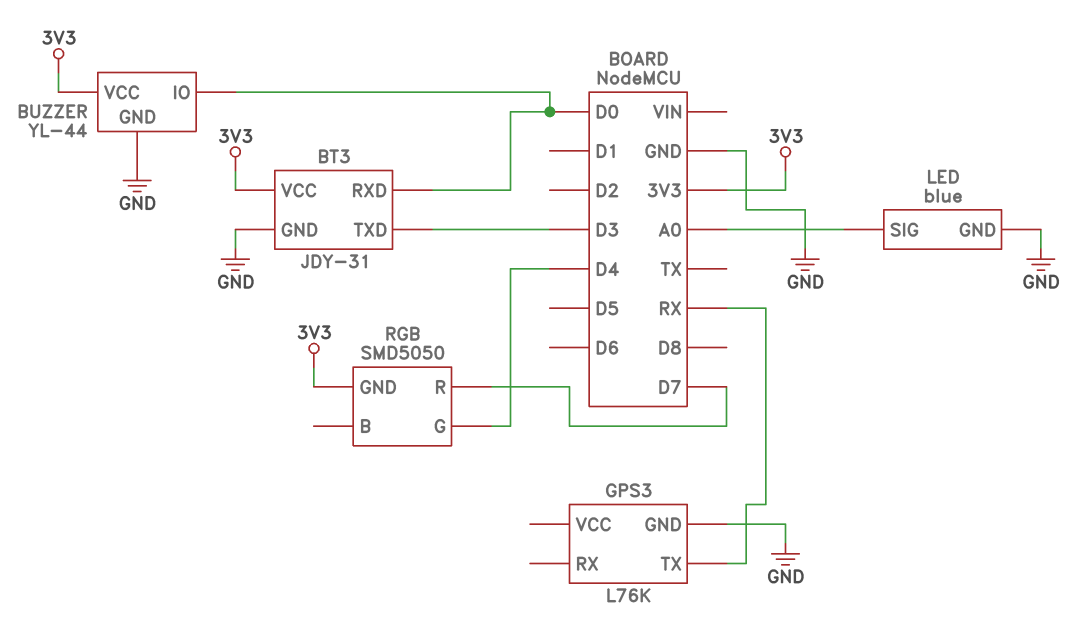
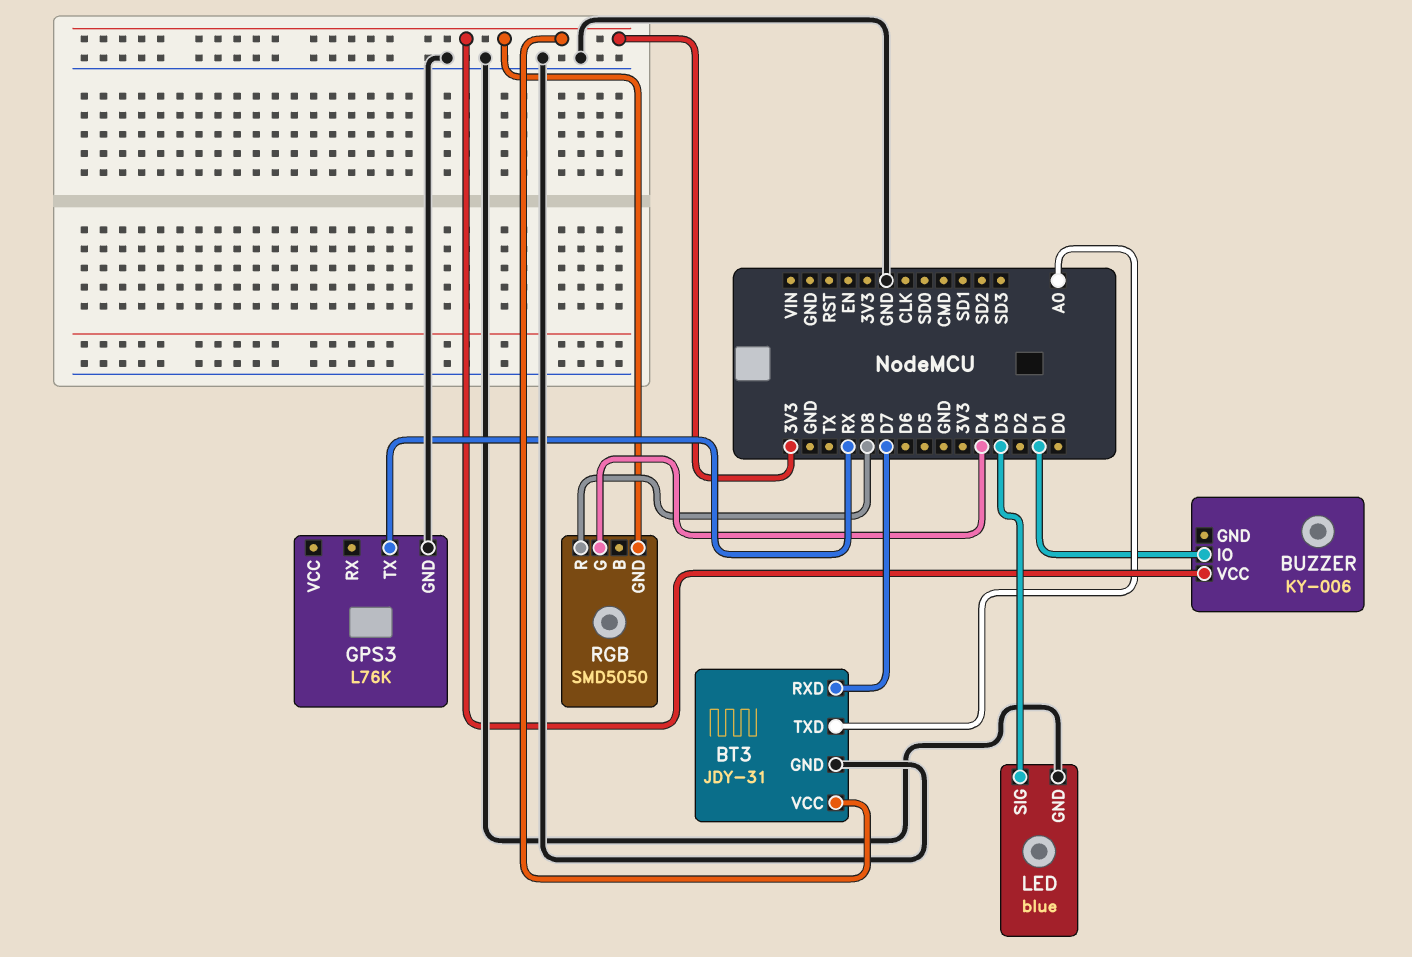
BT3 pin RXD: D0 -> D7
BT3 pin TXD: D3 -> A0
BUZZER: YL-44 -> KY-006
BUZZER pin GND: GND -> none
BUZZER pin IO: D0 -> D1
LED pin SIG: A0 -> D3
RGB pin R: D7 -> D8

